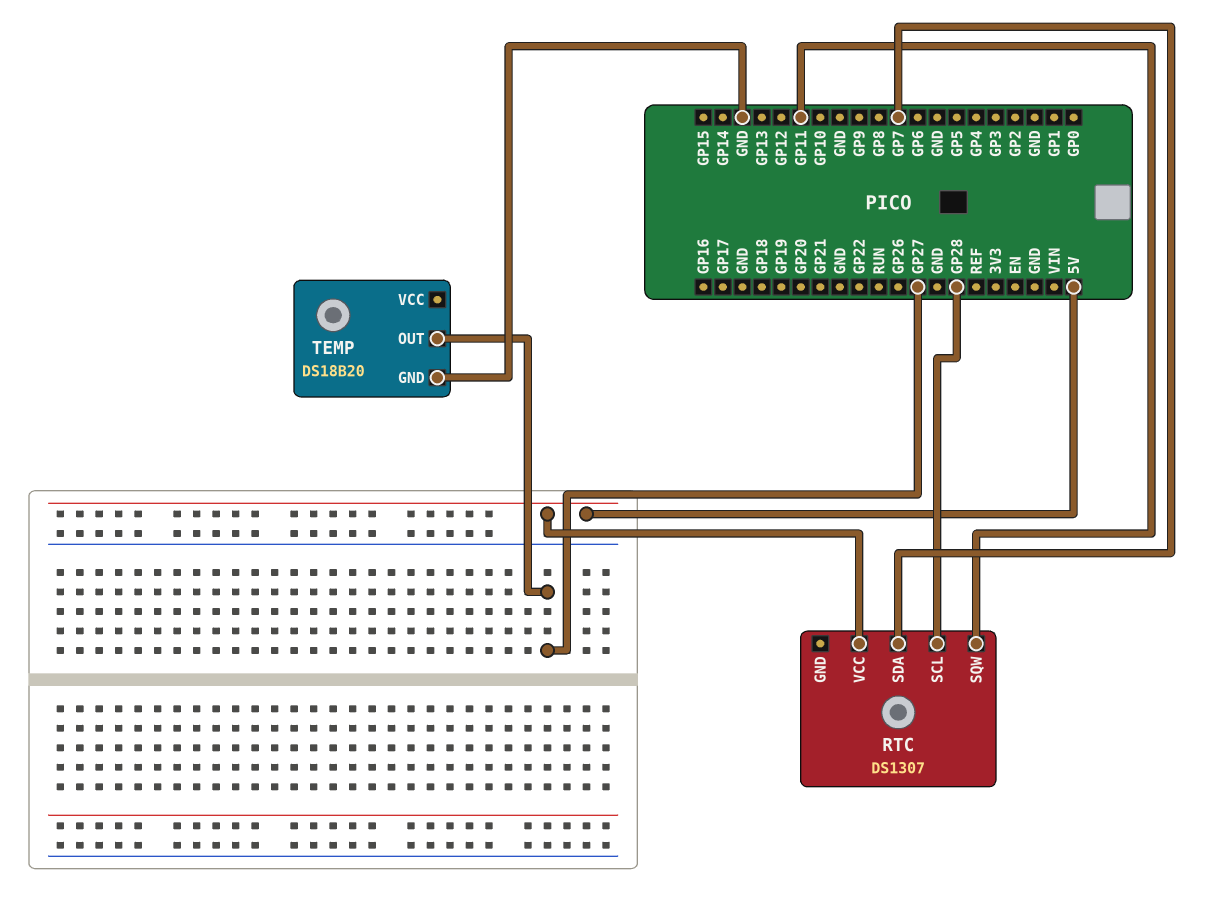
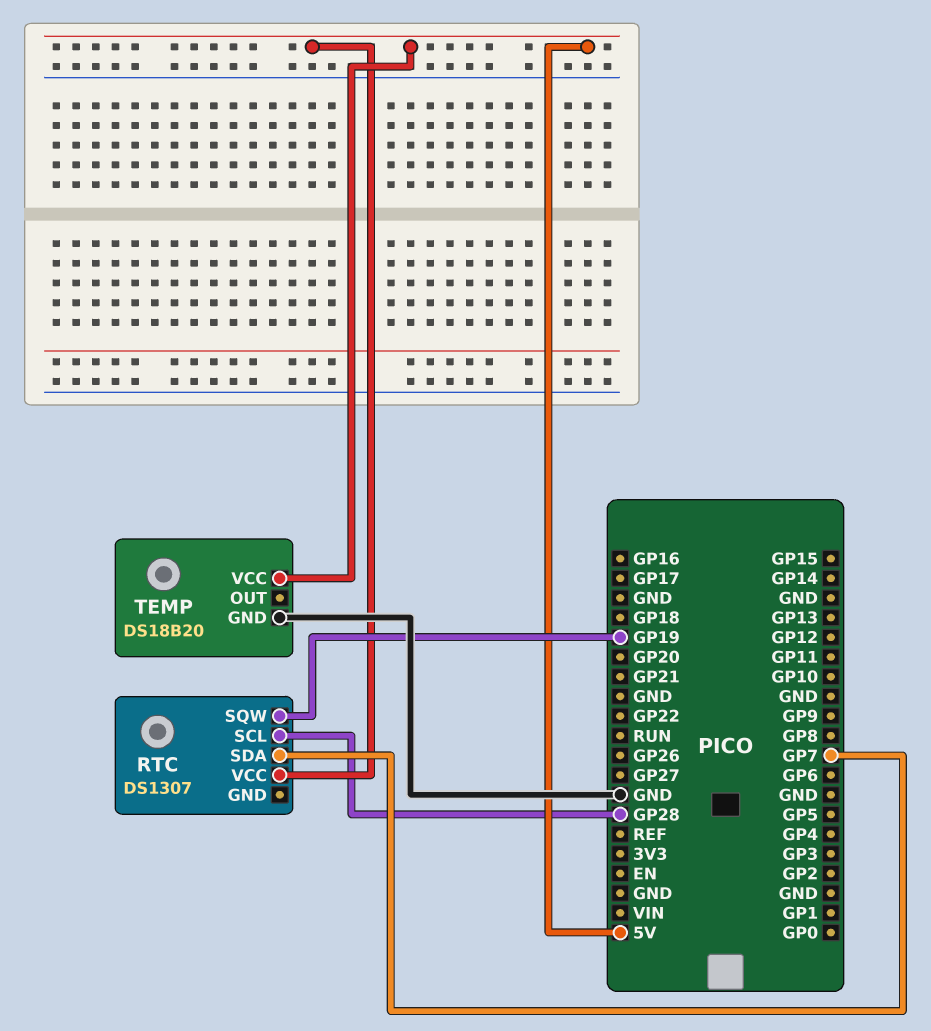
RTC pin SQW: GP11 -> GP19
TEMP pin OUT: GP27 -> none
TEMP pin VCC: none -> 5V

